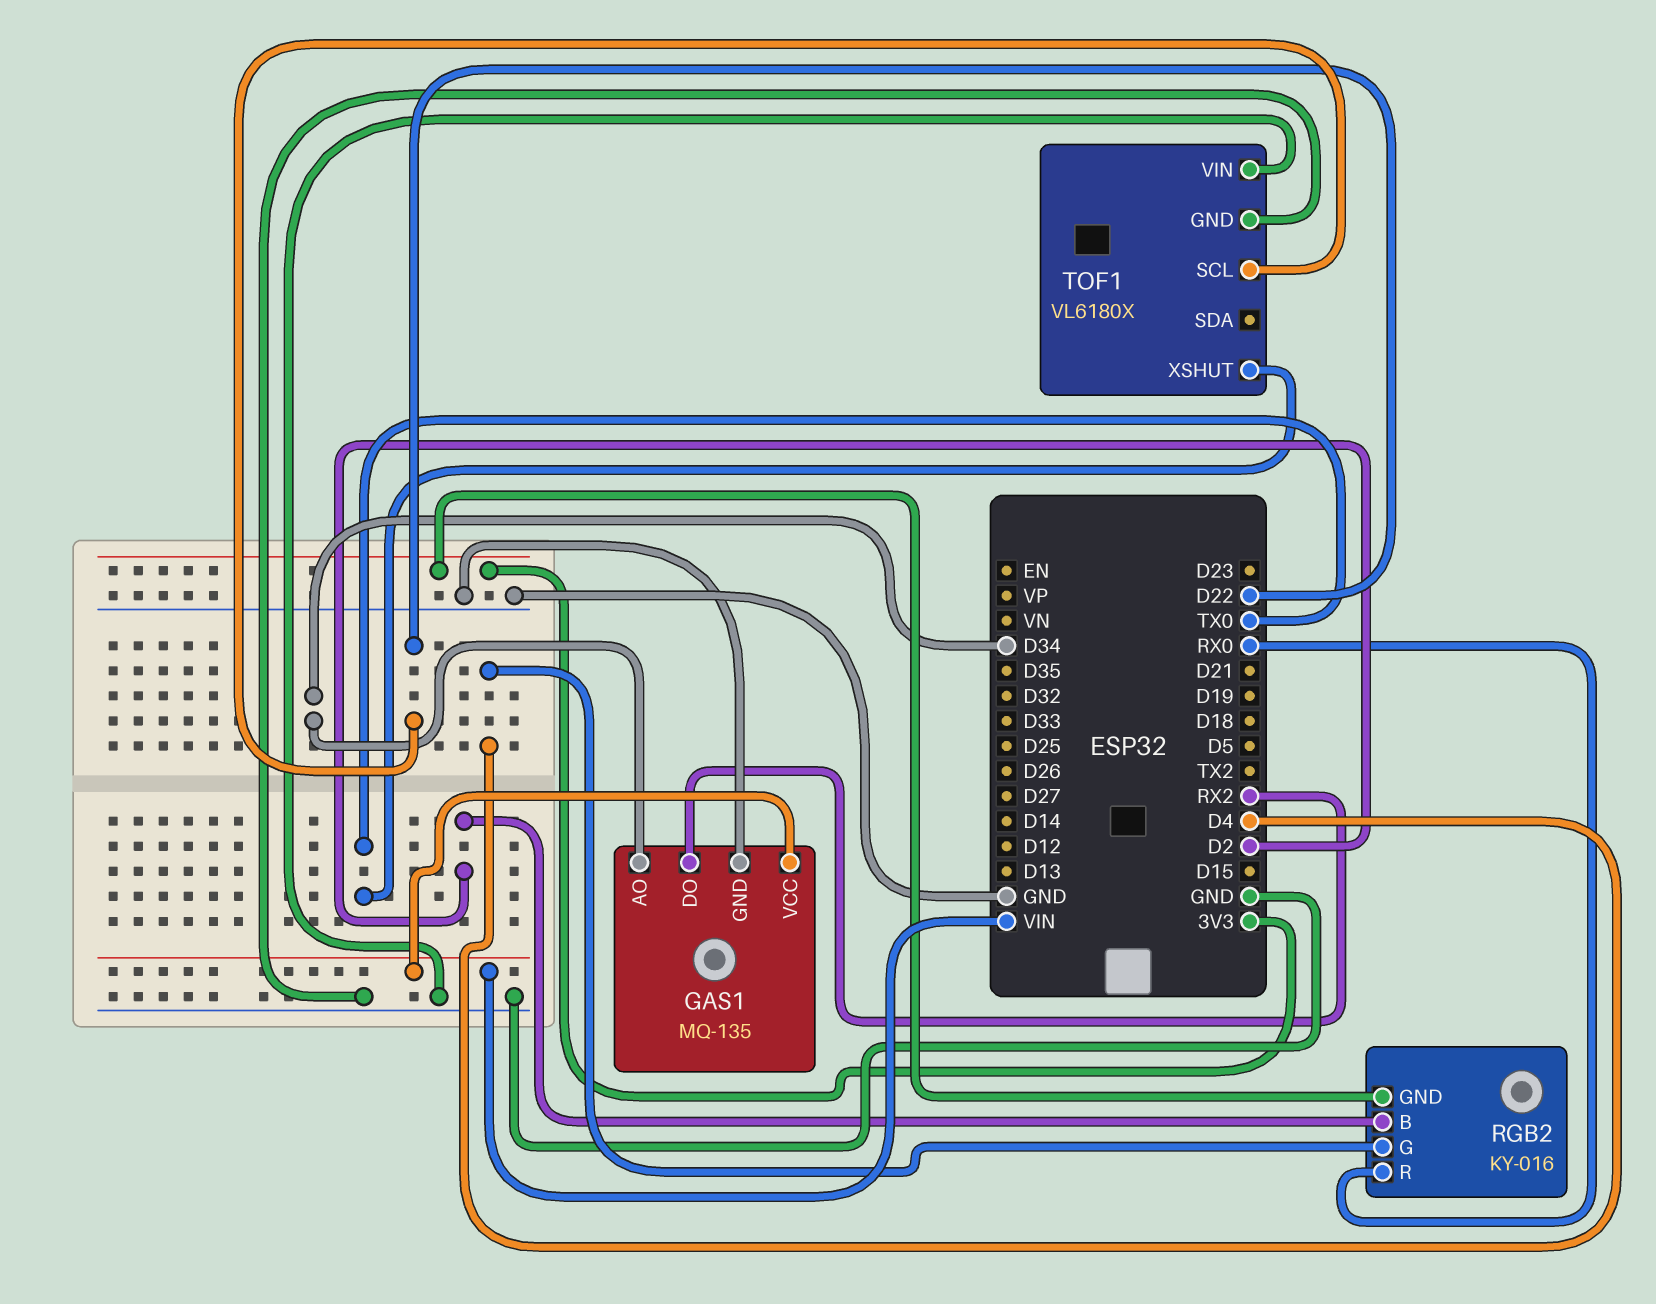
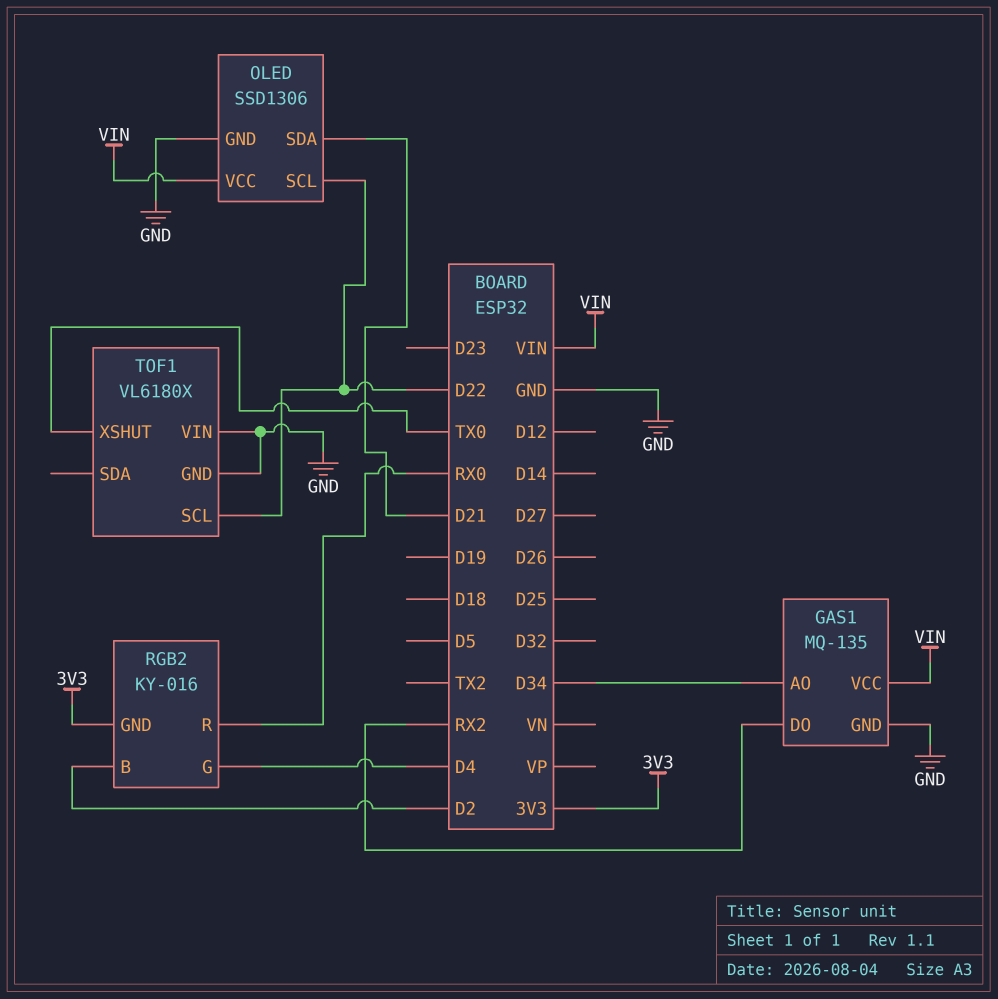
OLED: none -> SSD1306
OLED pin GND: none -> GND
OLED pin SCL: none -> D22
OLED pin SDA: none -> D21
OLED pin VCC: none -> VIN

